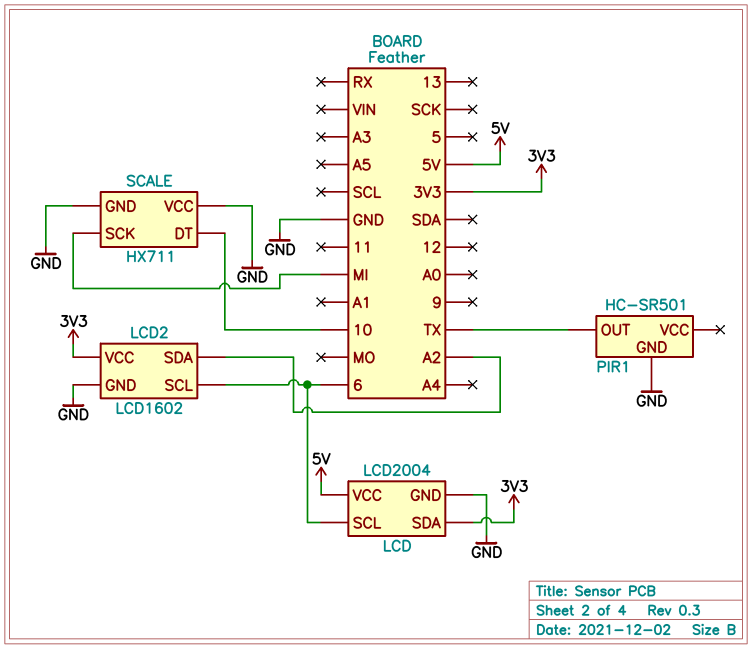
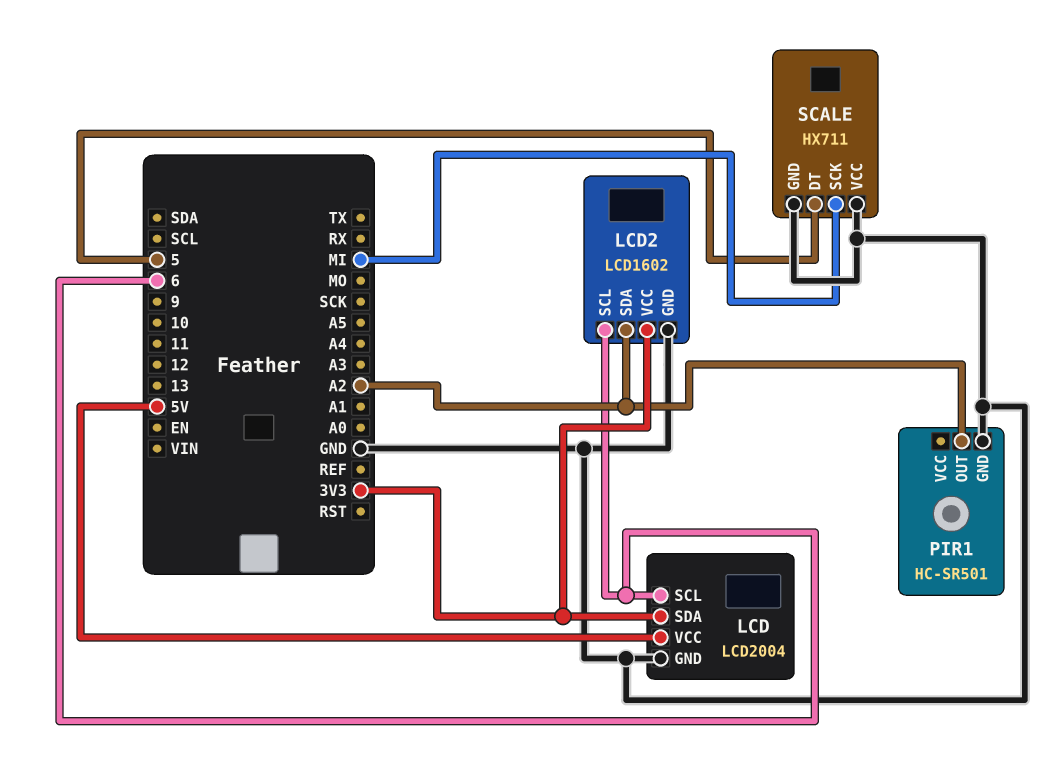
PIR1 pin OUT: TX -> A2
SCALE pin DT: 10 -> 5

